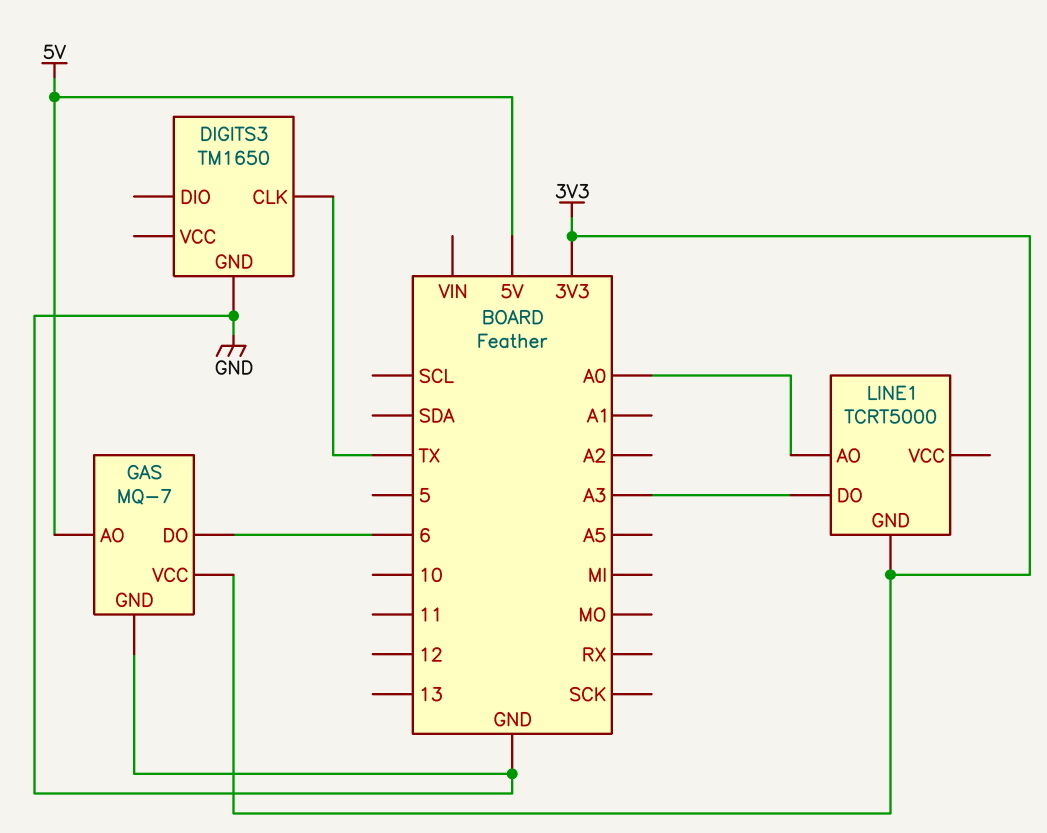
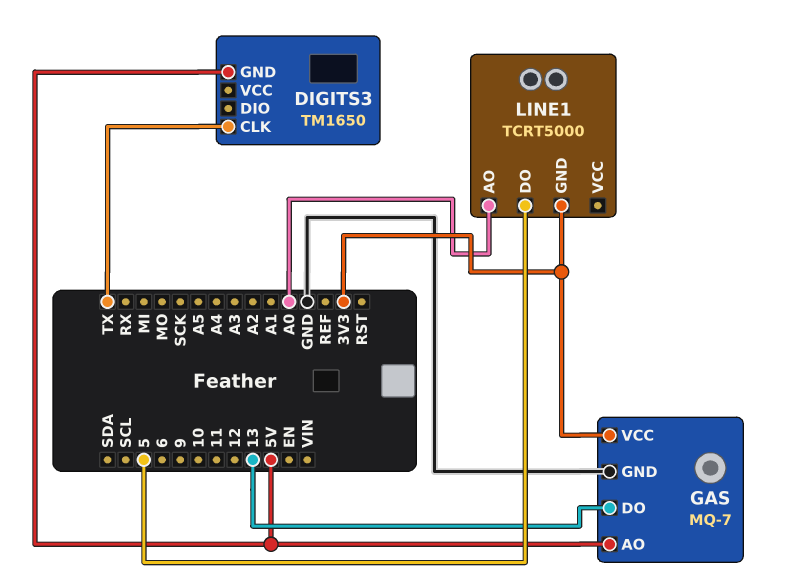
DIGITS3 pin GND: GND -> 5V
GAS pin DO: 6 -> 13
LINE1 pin DO: A3 -> 5

